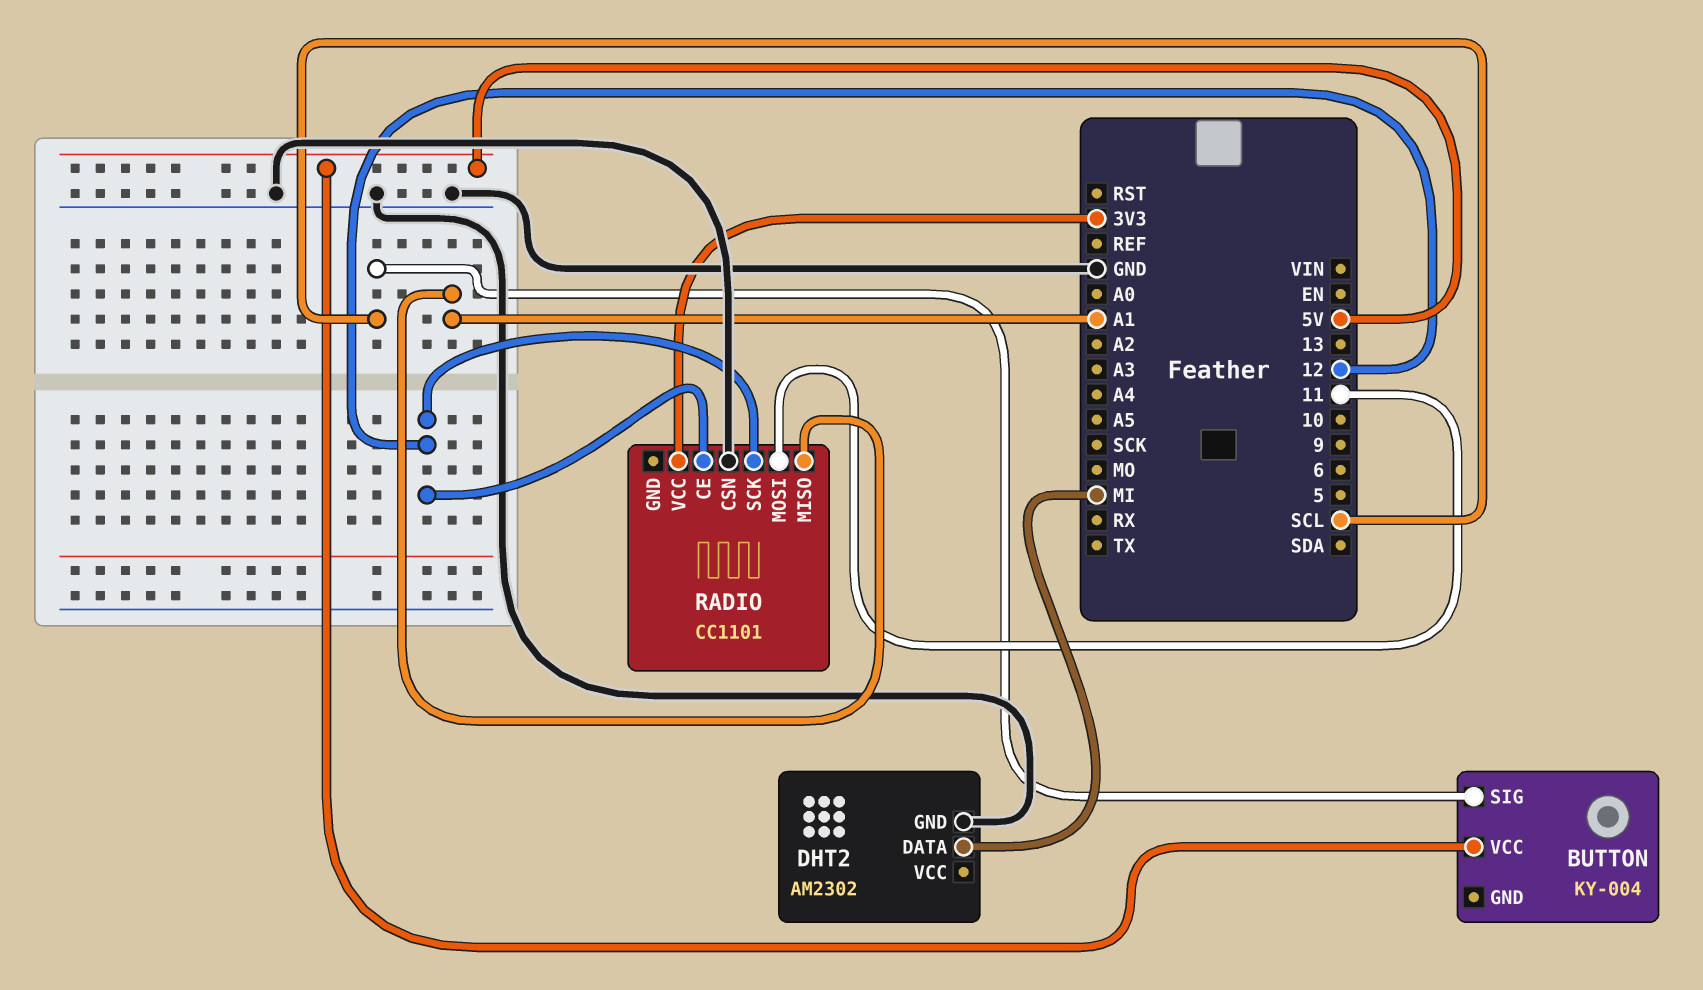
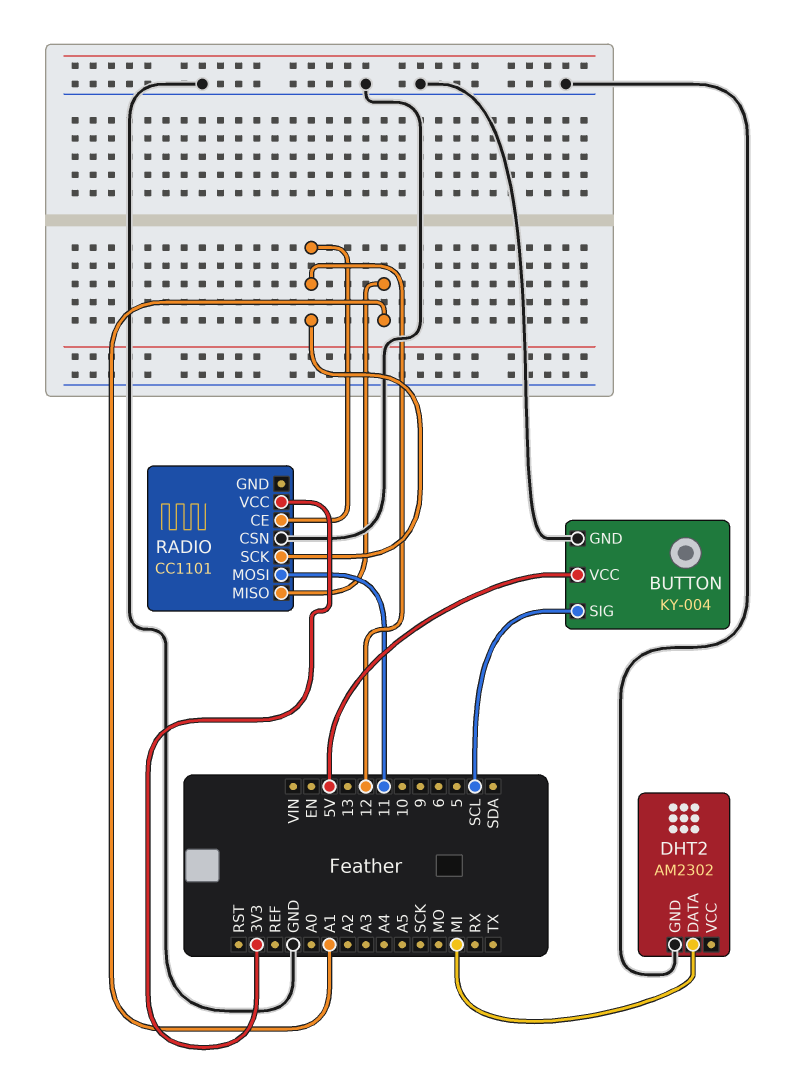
BUTTON pin GND: none -> GND

